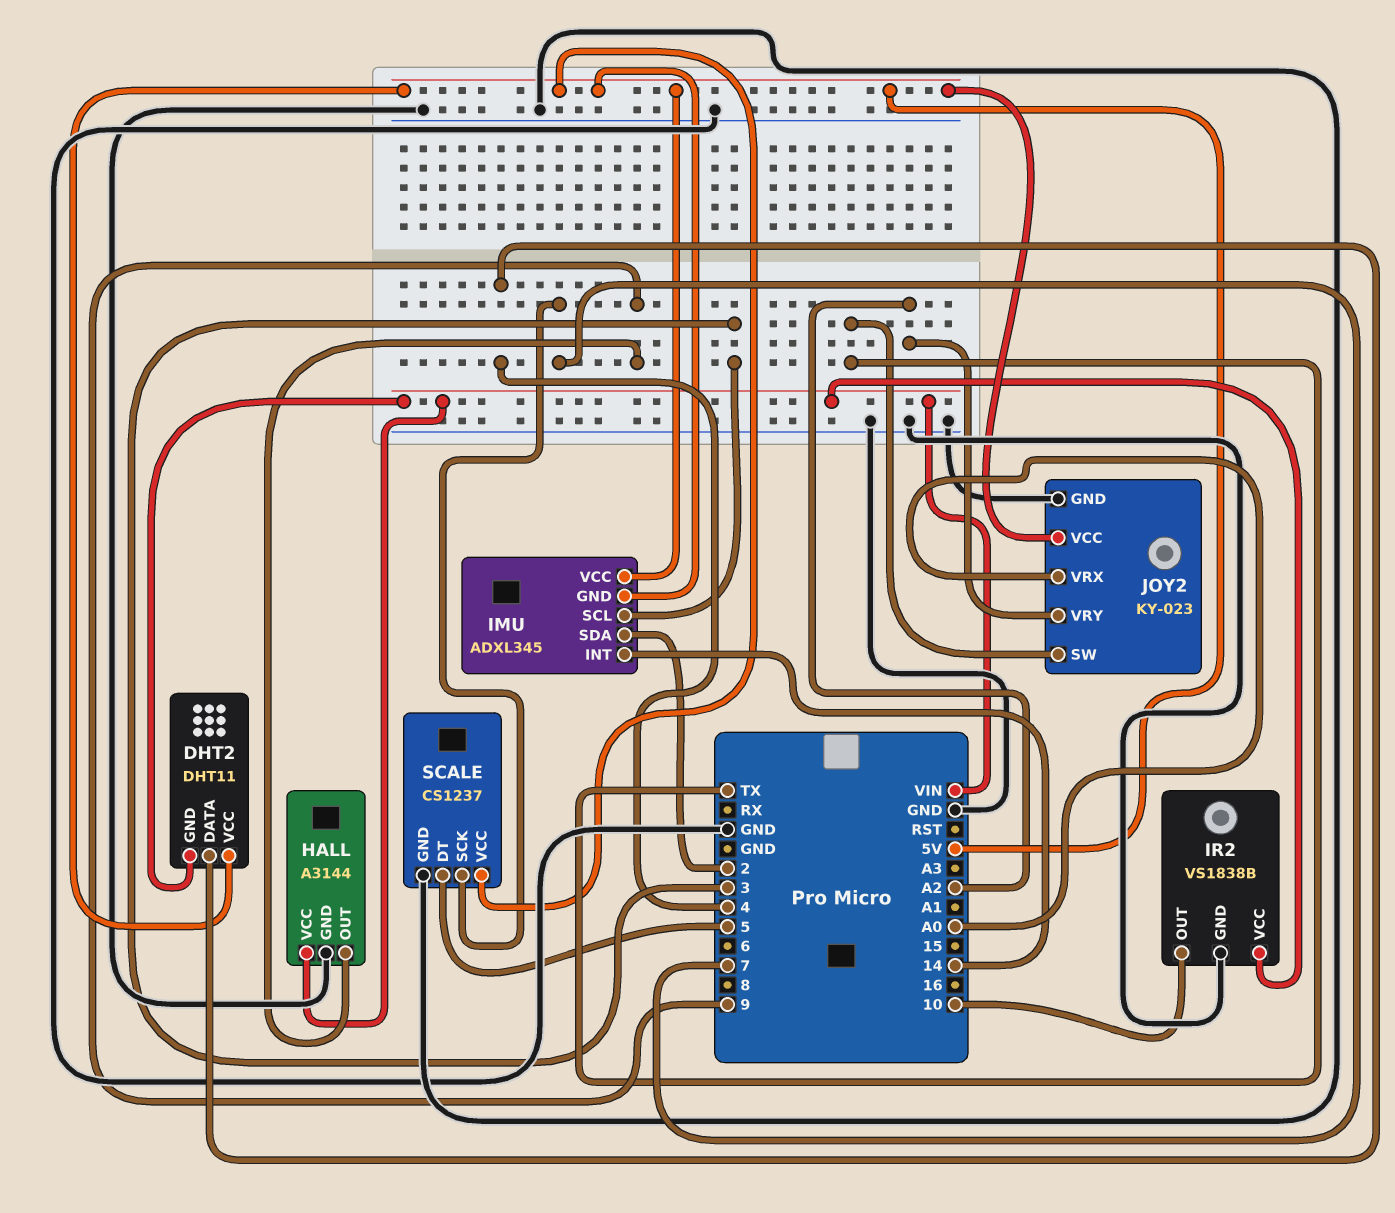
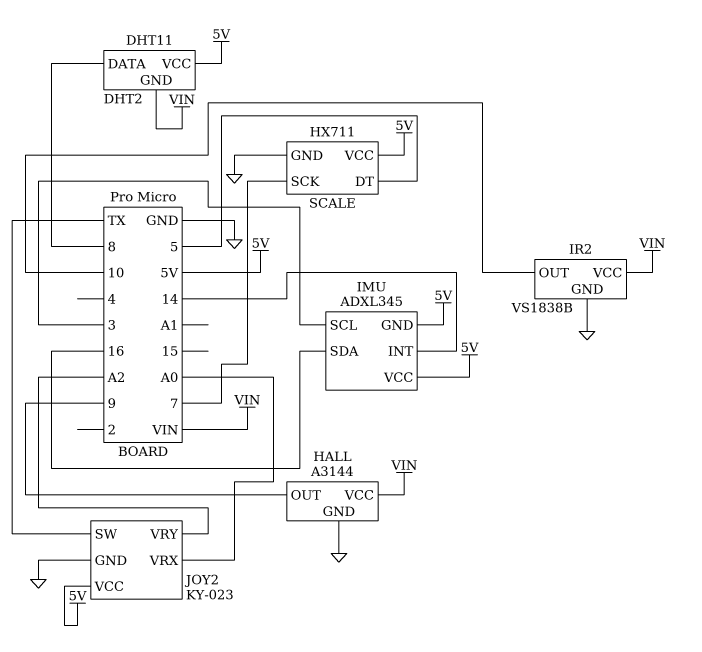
DHT2 pin DATA: 4 -> 8
IMU pin SDA: 2 -> 16
SCALE: CS1237 -> HX711

